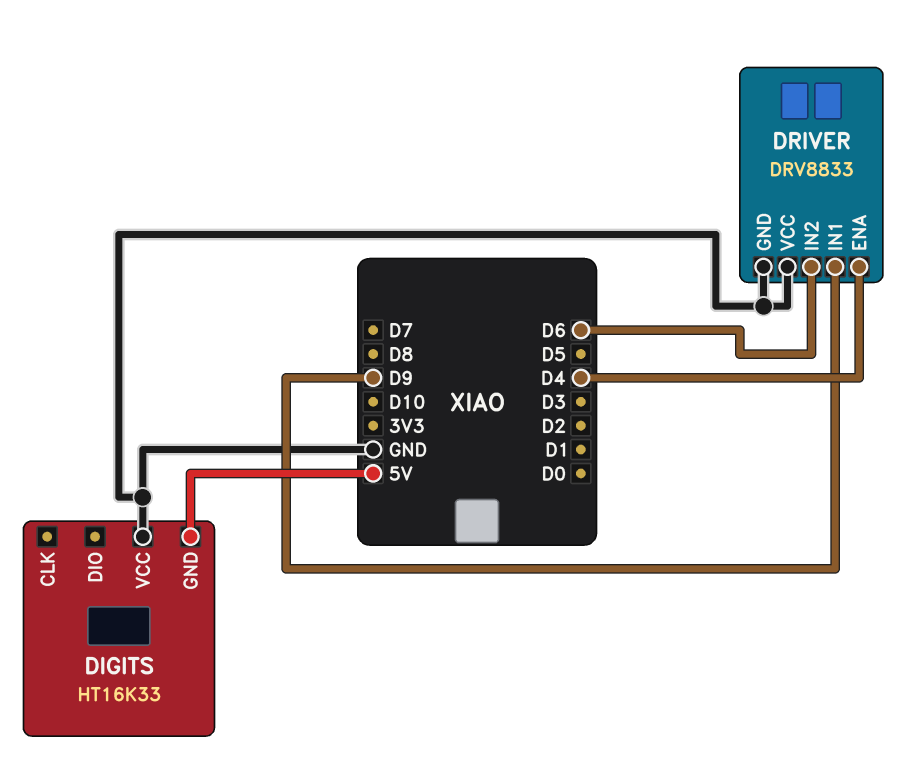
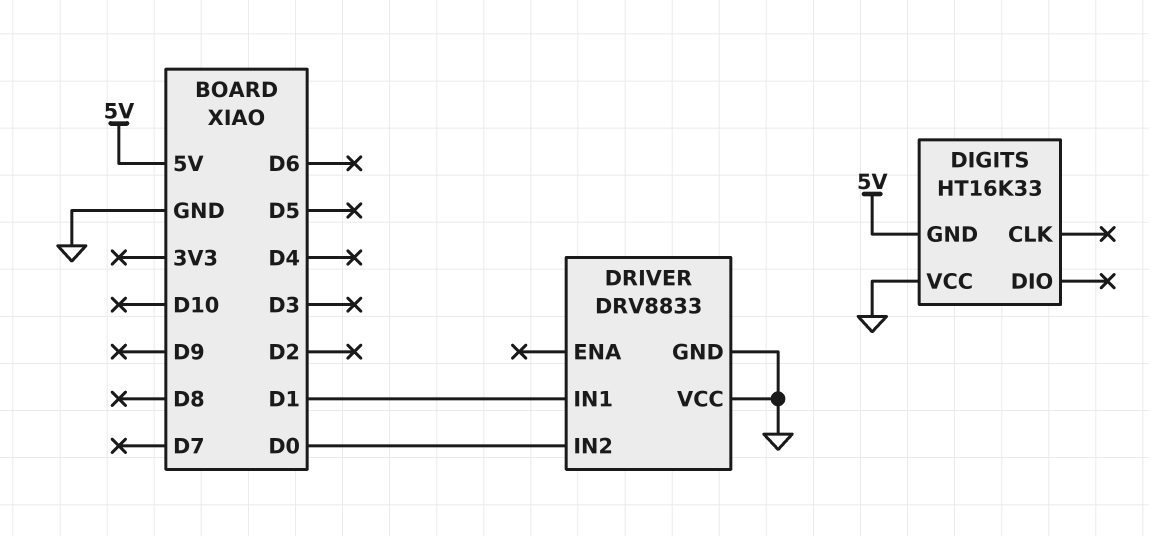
DRIVER pin ENA: D4 -> none
DRIVER pin IN1: D9 -> D1
DRIVER pin IN2: D6 -> D0

